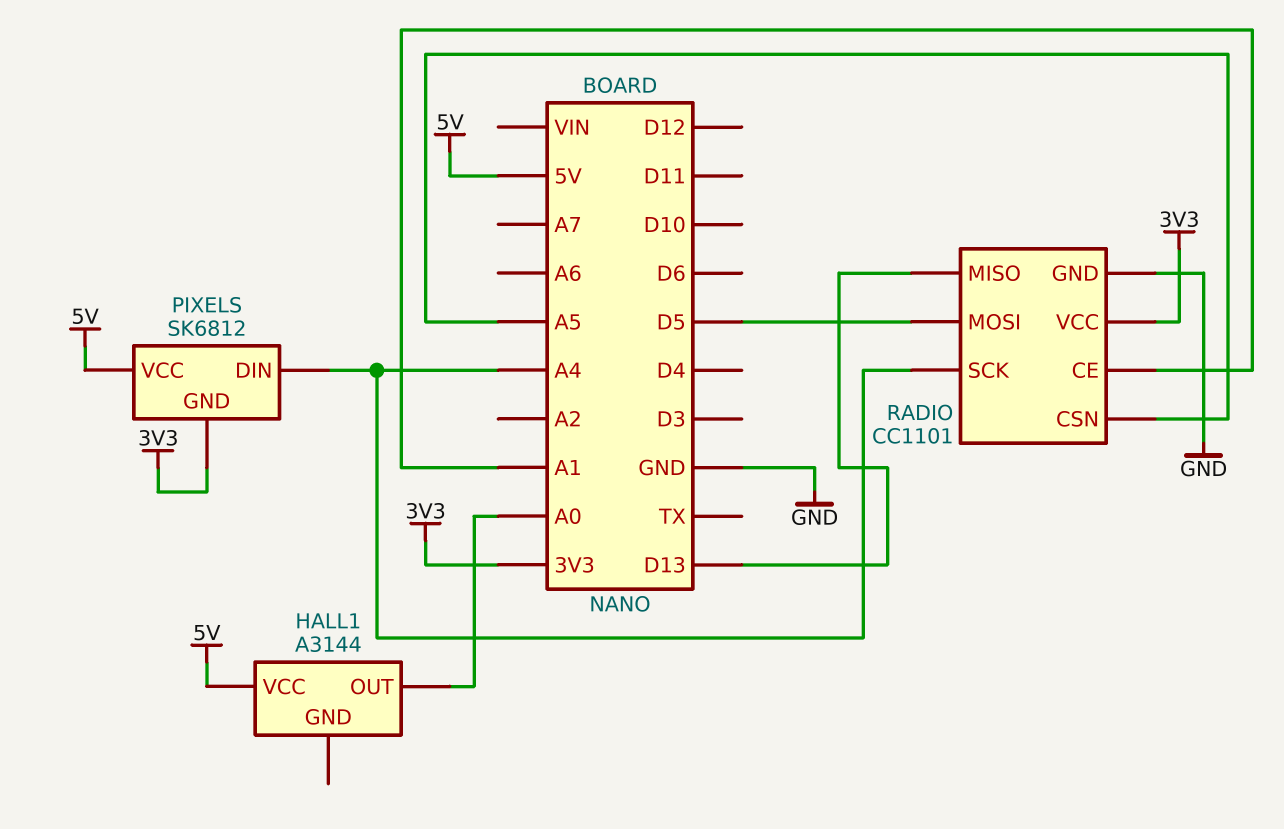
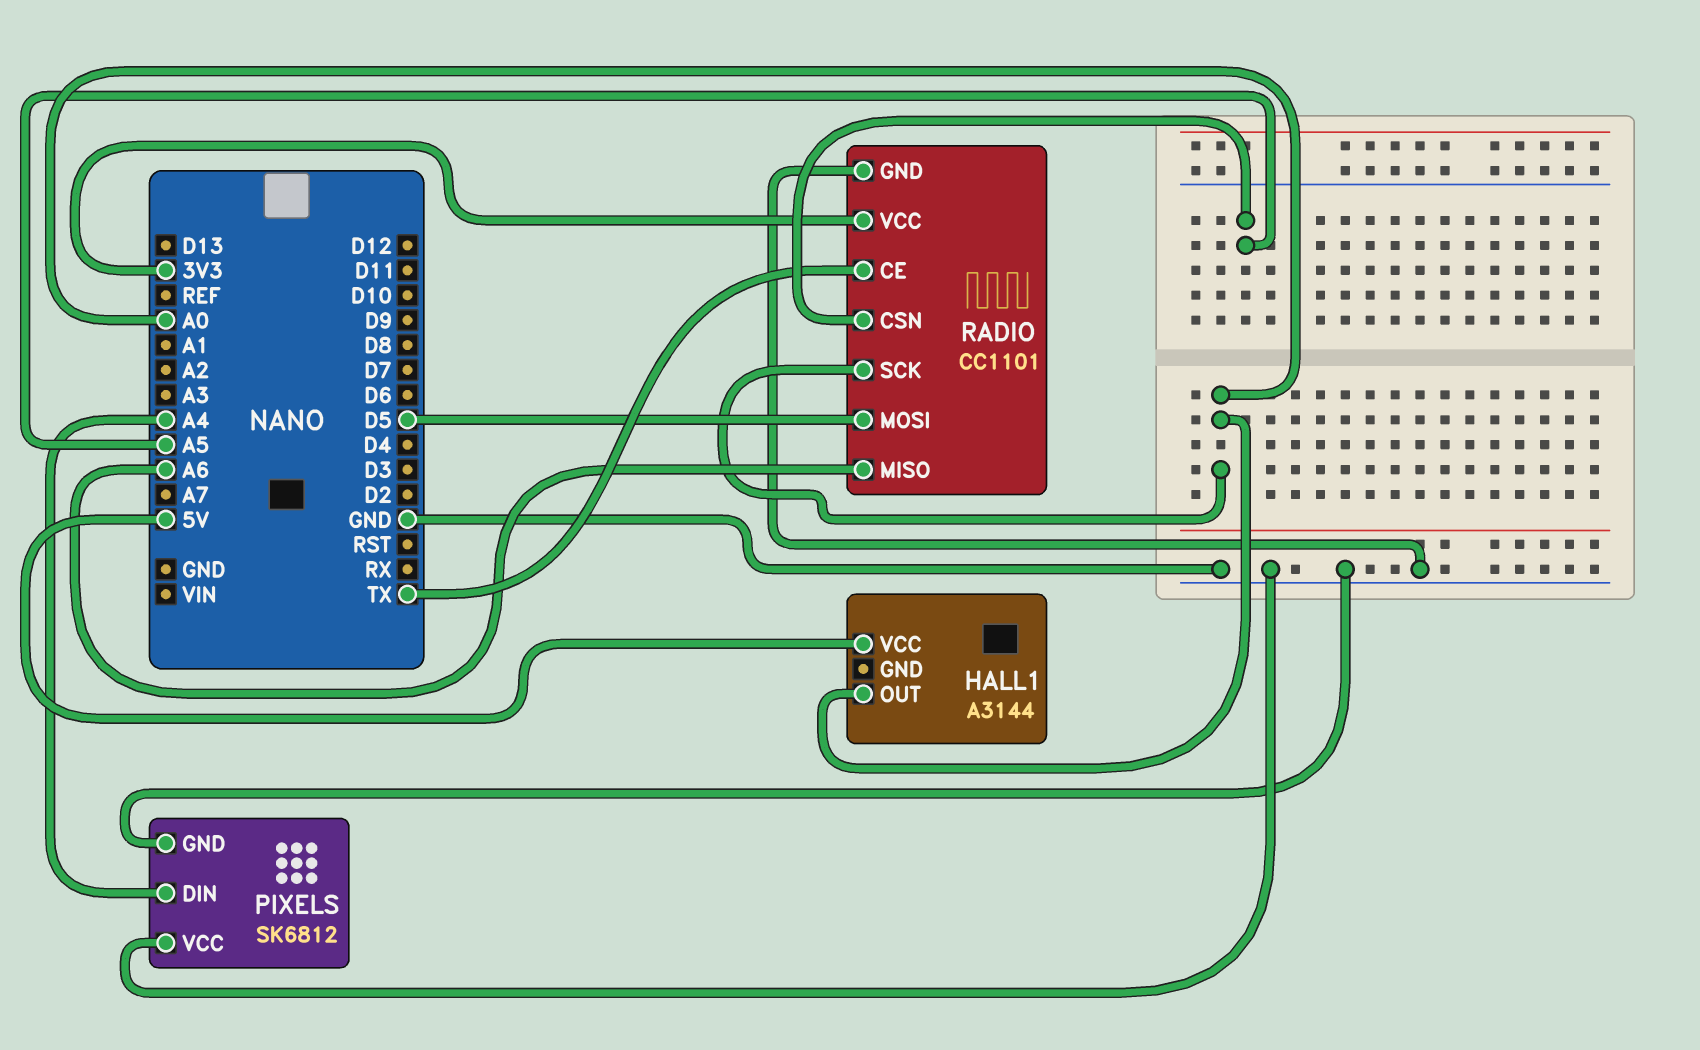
PIXELS pin GND: 3V3 -> GND
PIXELS pin VCC: 5V -> GND
RADIO pin CE: A1 -> TX
RADIO pin MISO: D13 -> A6
RADIO pin SCK: A4 -> A0

